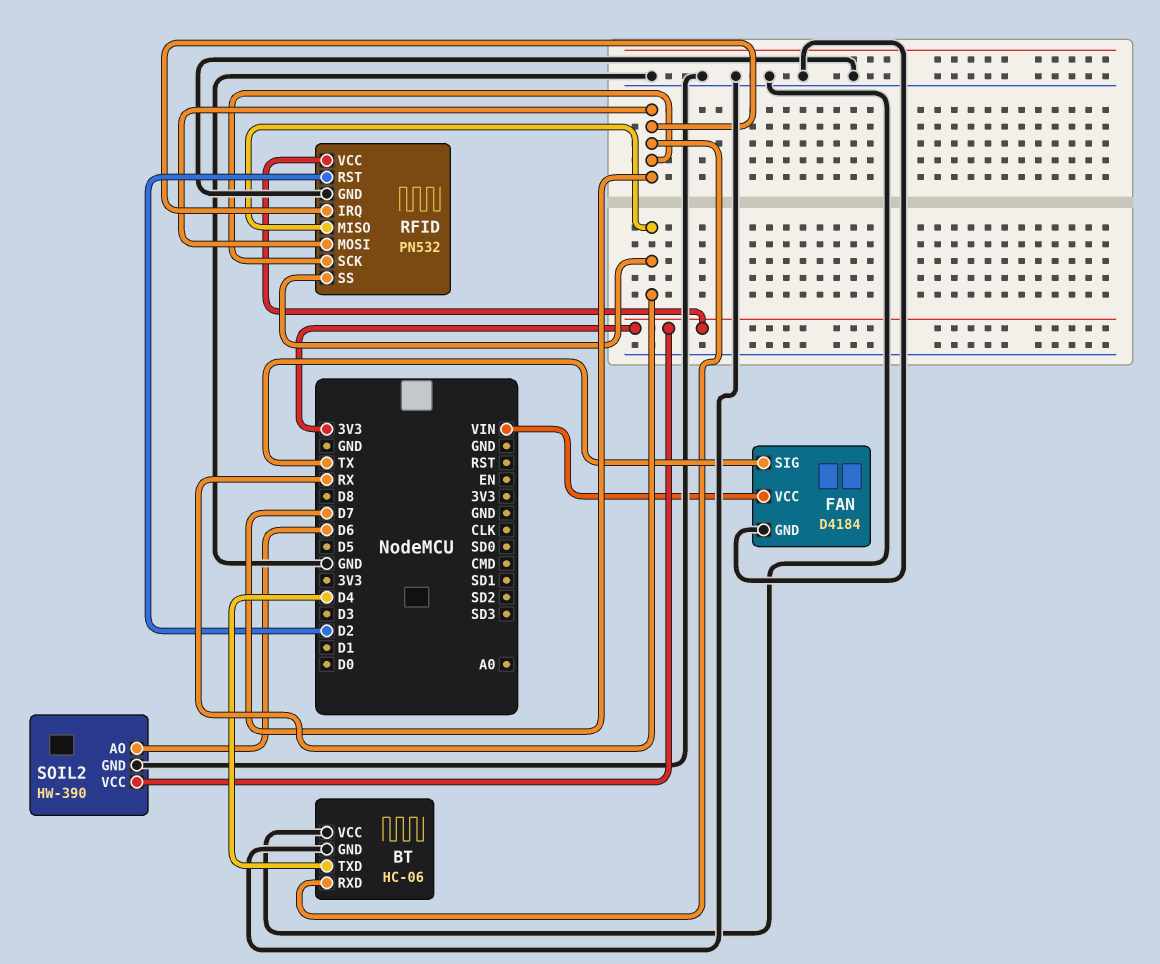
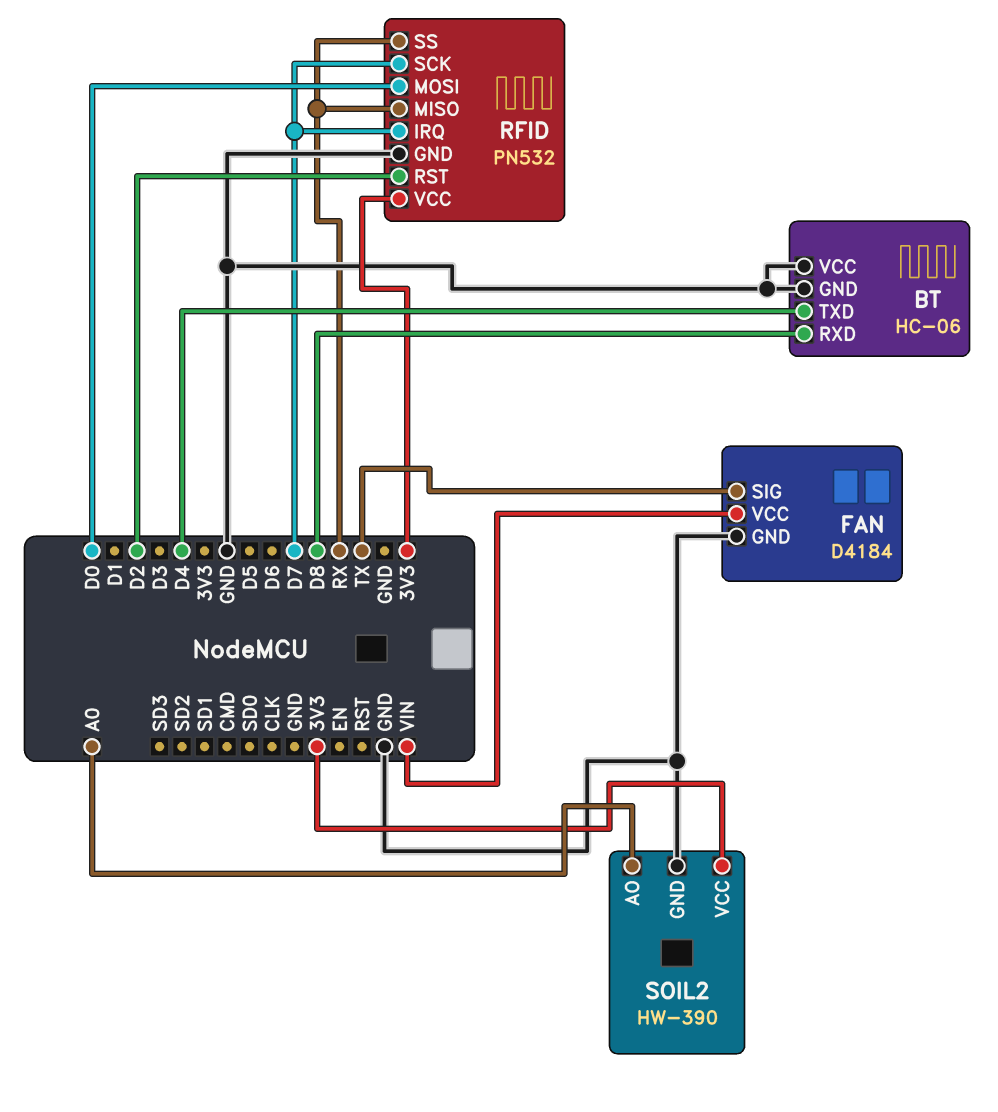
BT pin RXD: D7 -> D8
RFID pin MOSI: D7 -> D0
SOIL2 pin AO: D6 -> A0

